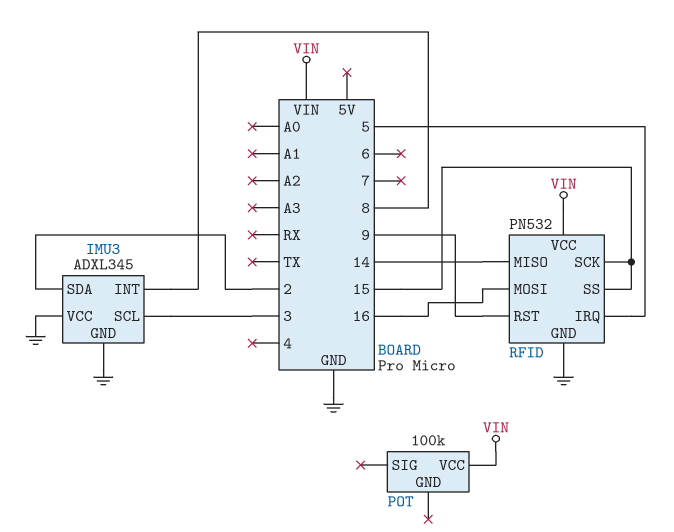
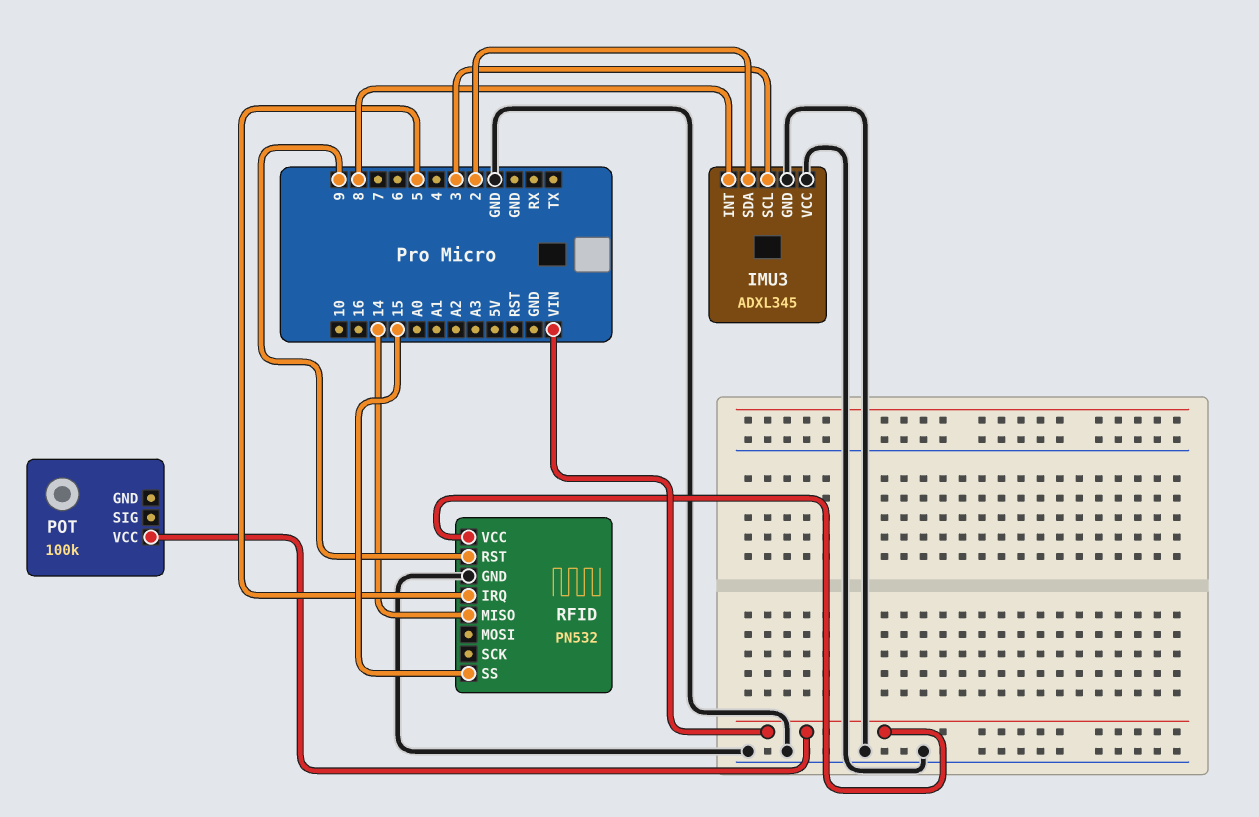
RFID pin MOSI: 16 -> none
RFID pin SCK: 15 -> none

